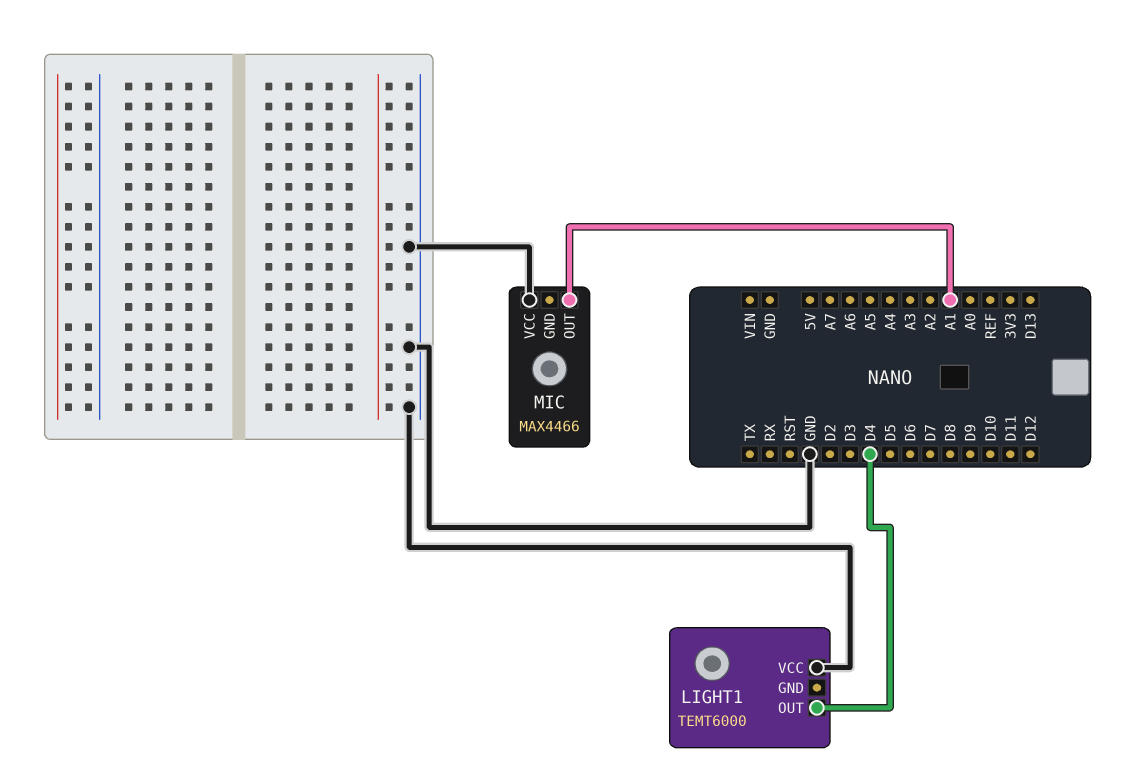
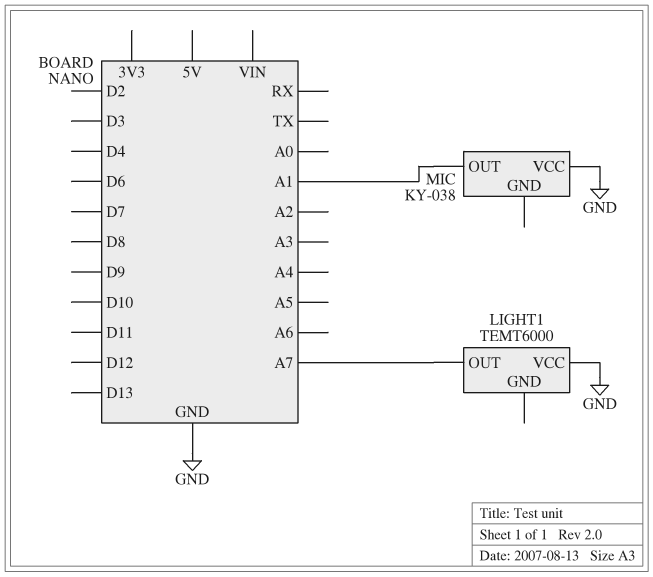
LIGHT1 pin OUT: D4 -> A7
MIC: MAX4466 -> KY-038

